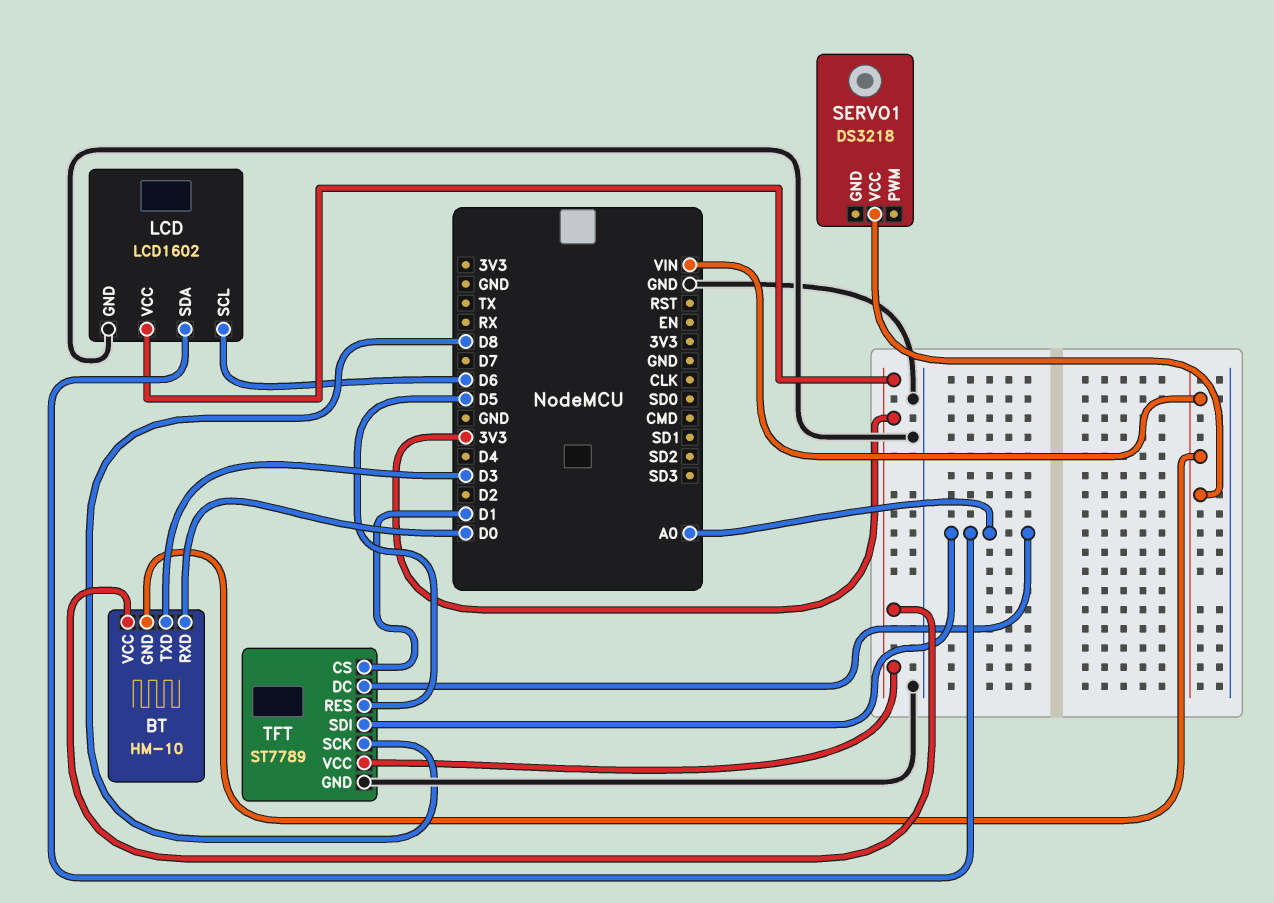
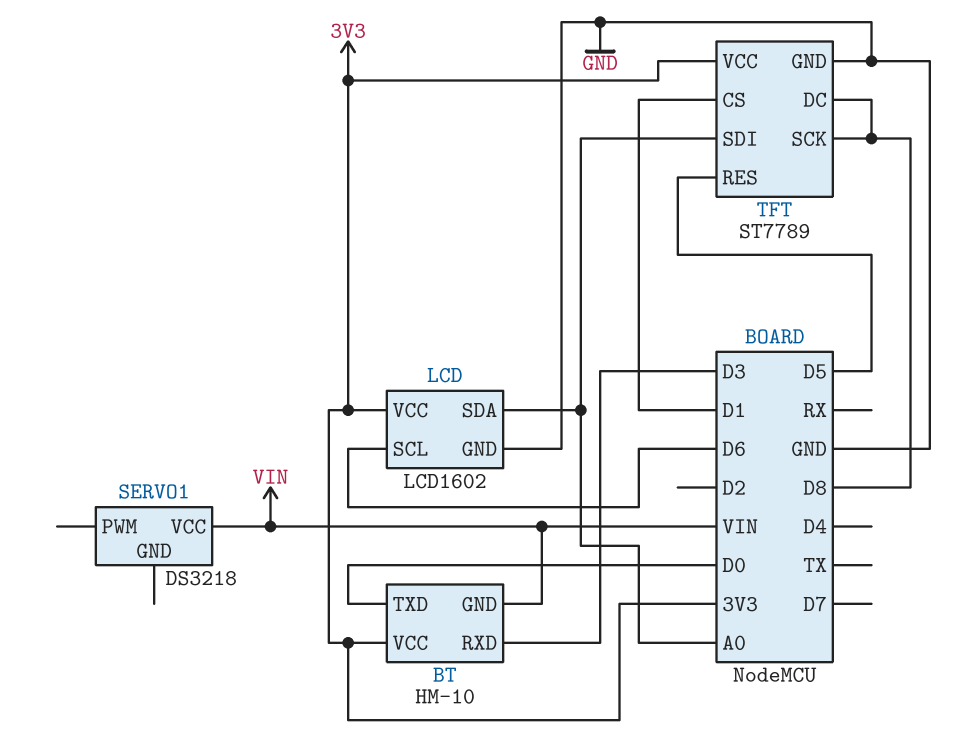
BT pin RXD: D0 -> D3
BT pin TXD: D3 -> D0
TFT pin DC: A0 -> D8

